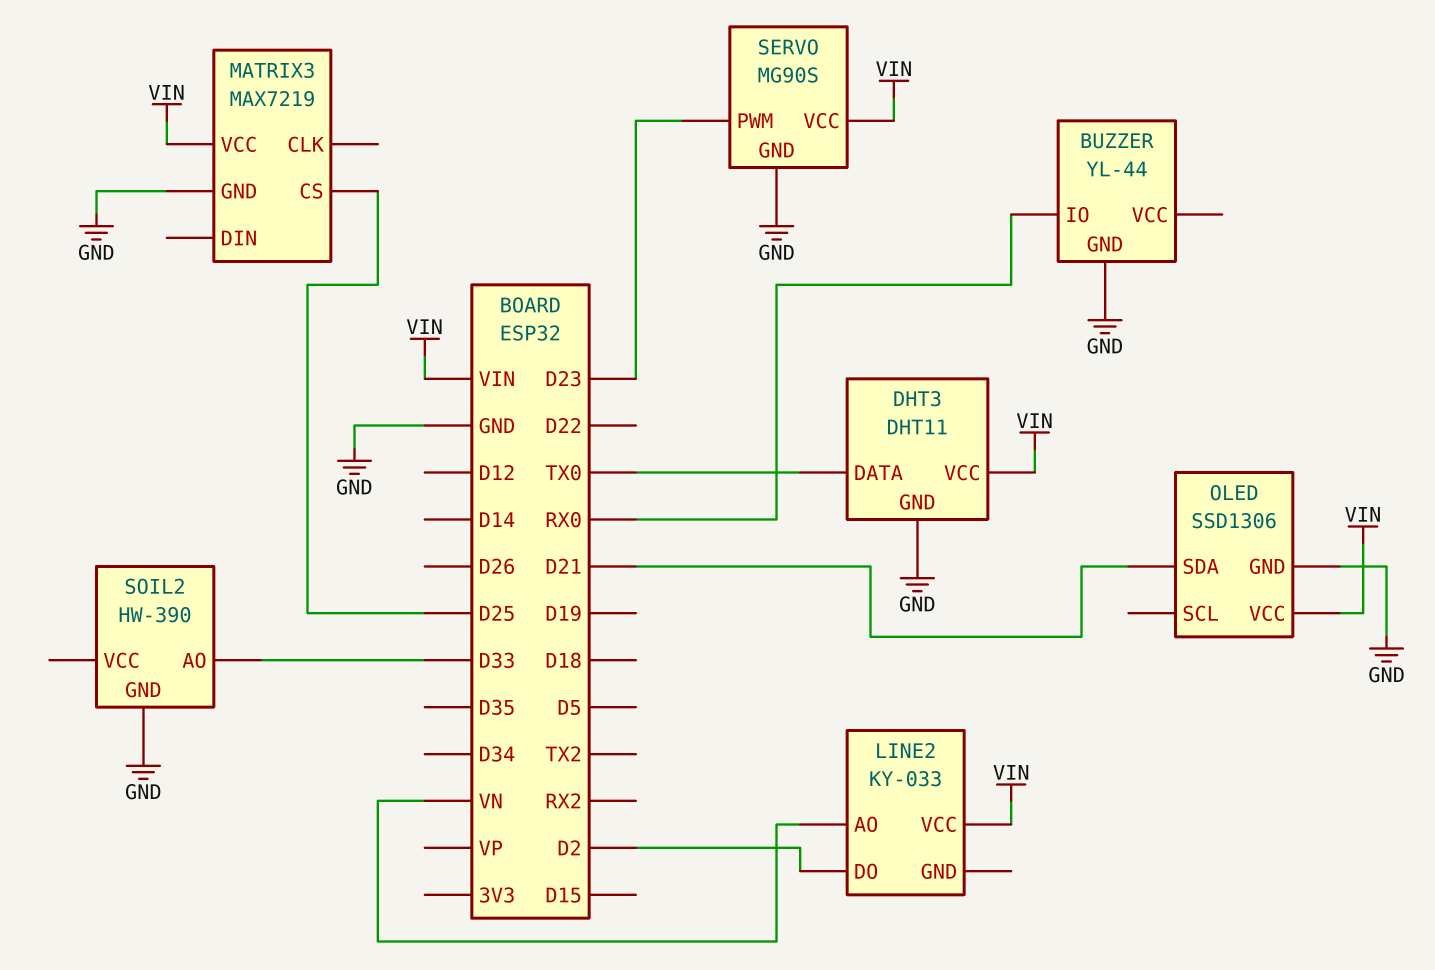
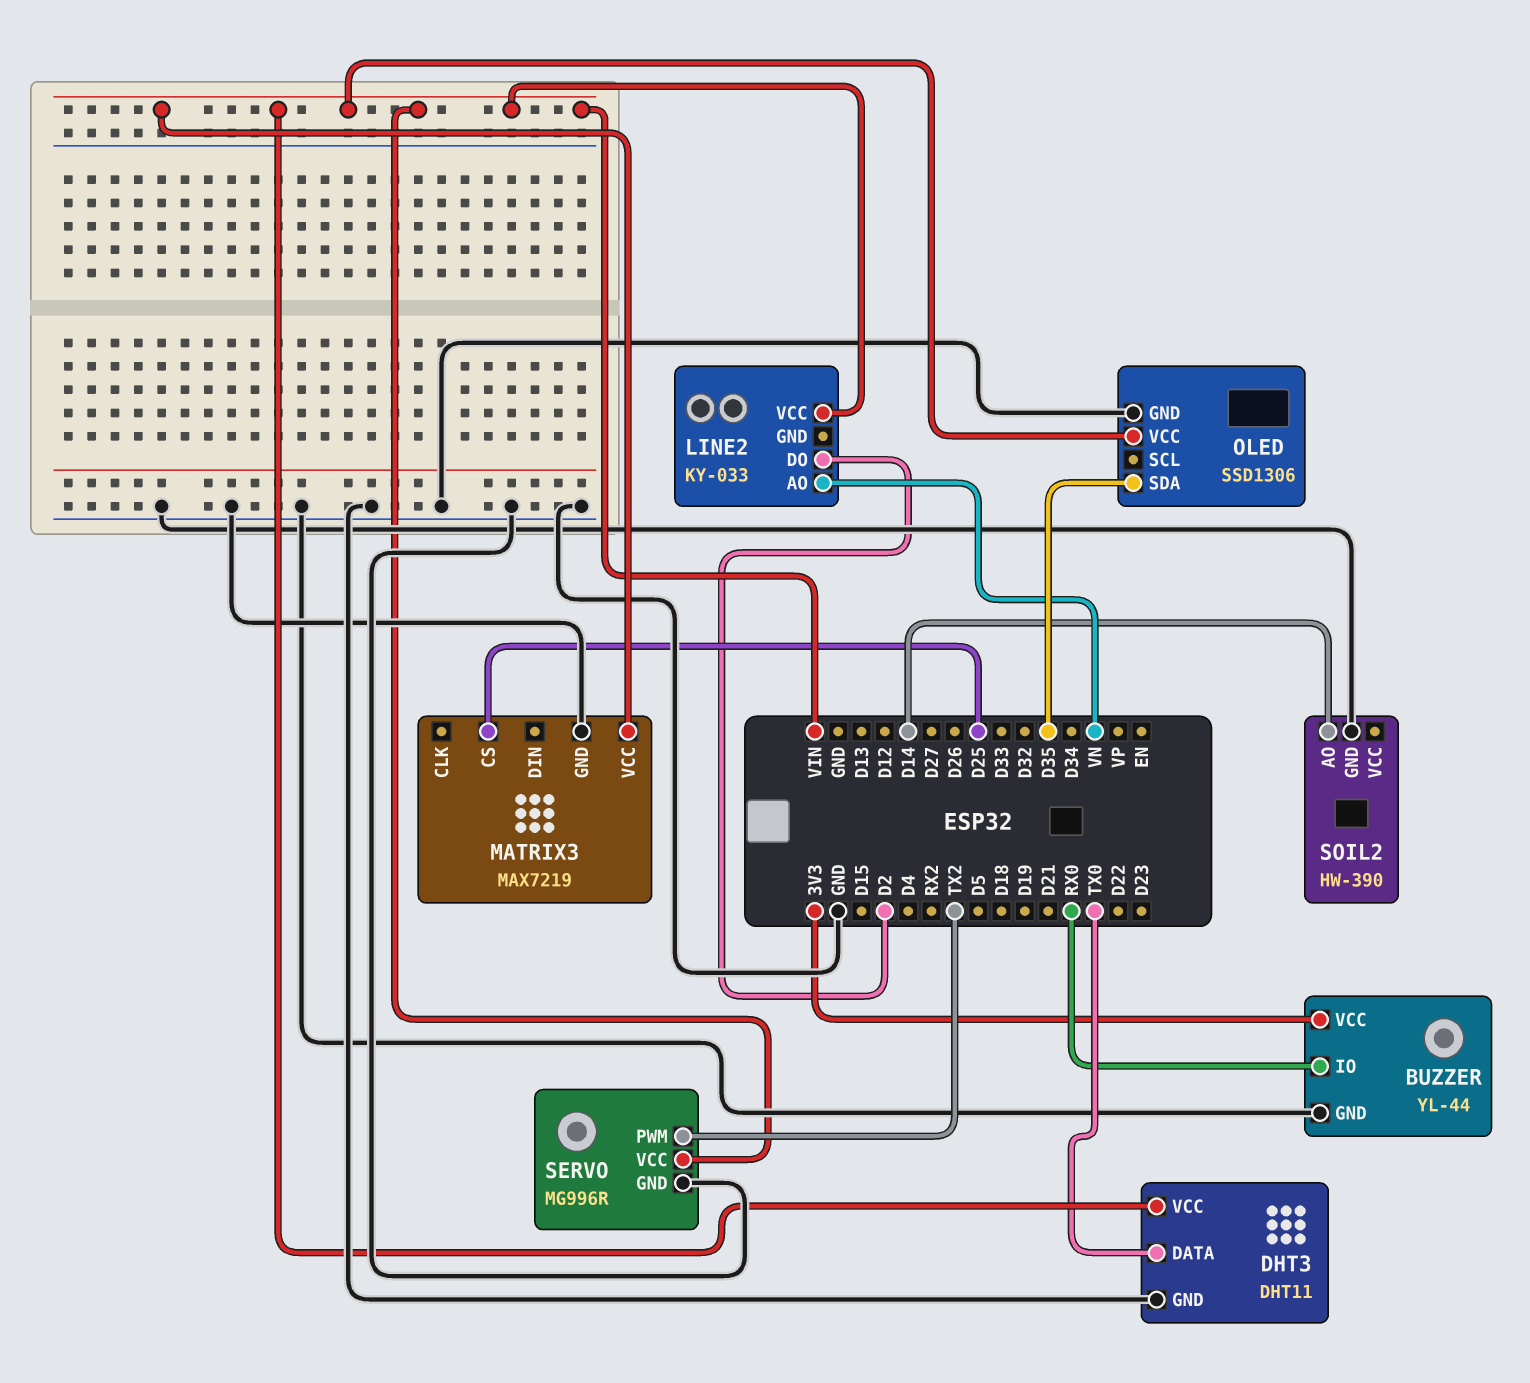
BUZZER pin VCC: none -> 3V3
OLED pin SDA: D21 -> D35
SERVO: MG90S -> MG996R
SERVO pin PWM: D23 -> TX2
SOIL2 pin AO: D33 -> D14

